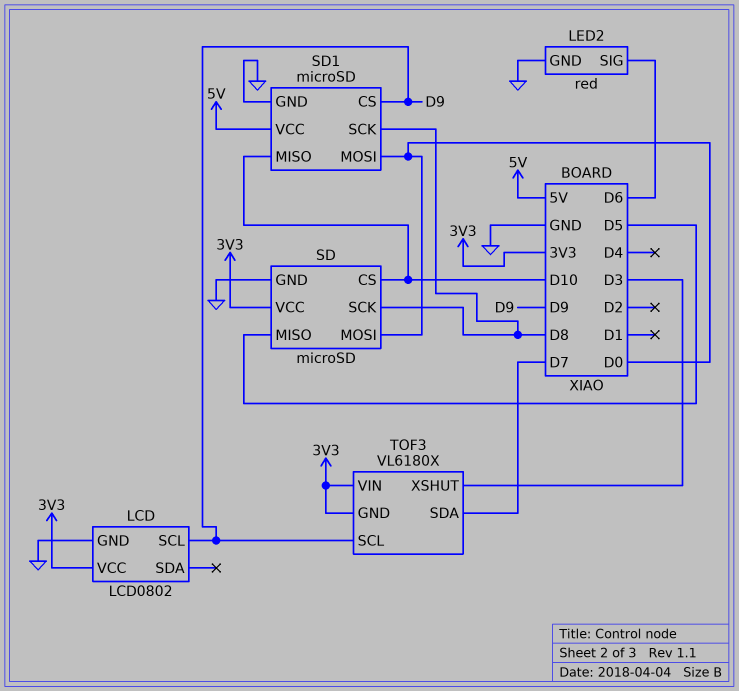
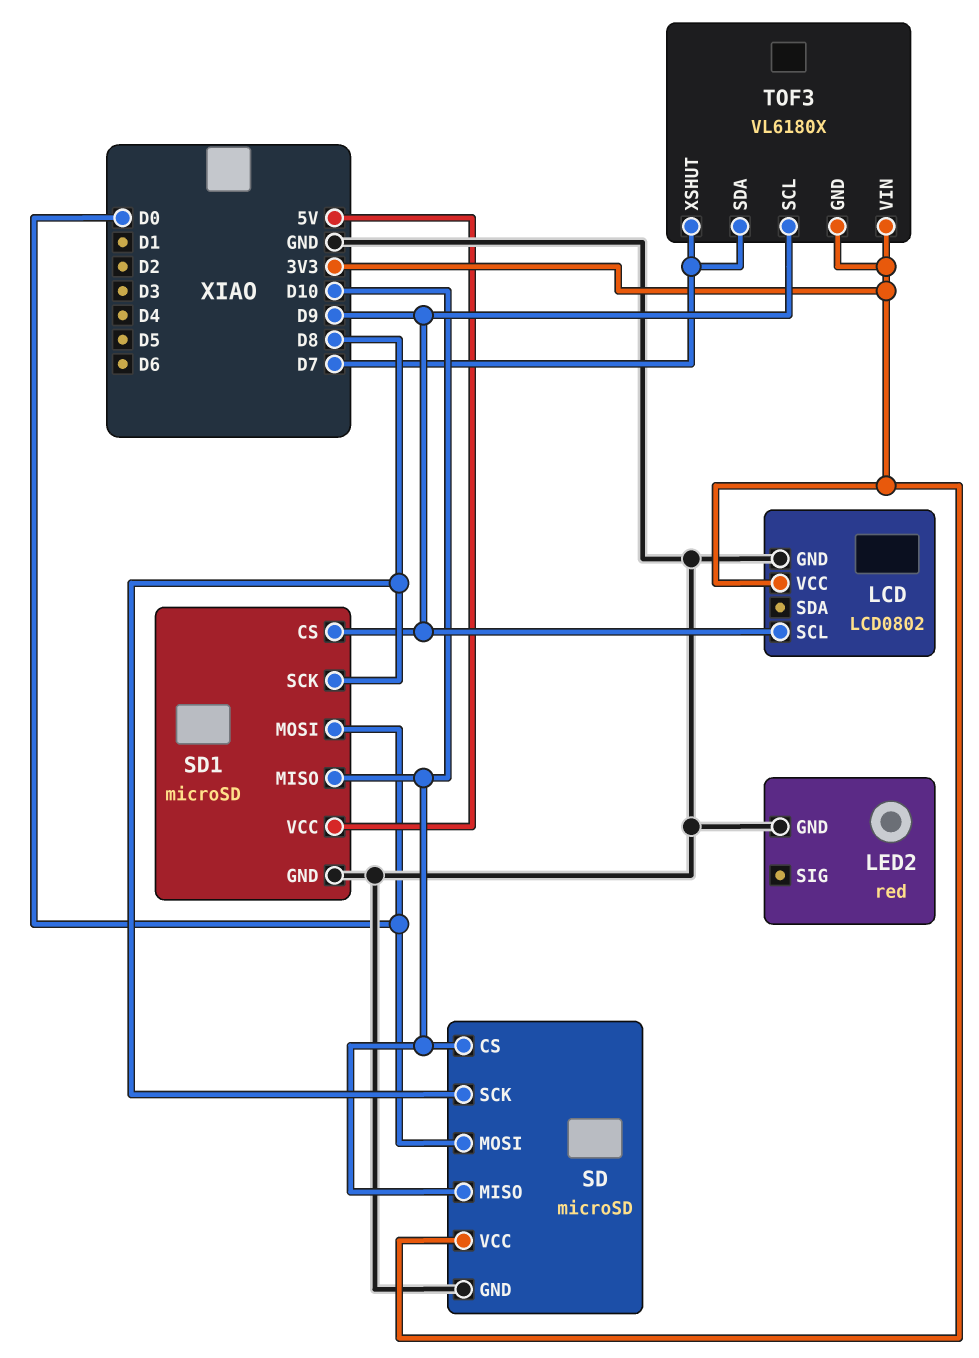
LED2 pin SIG: D6 -> none
SD pin MISO: D5 -> D10
TOF3 pin XSHUT: D3 -> D7

